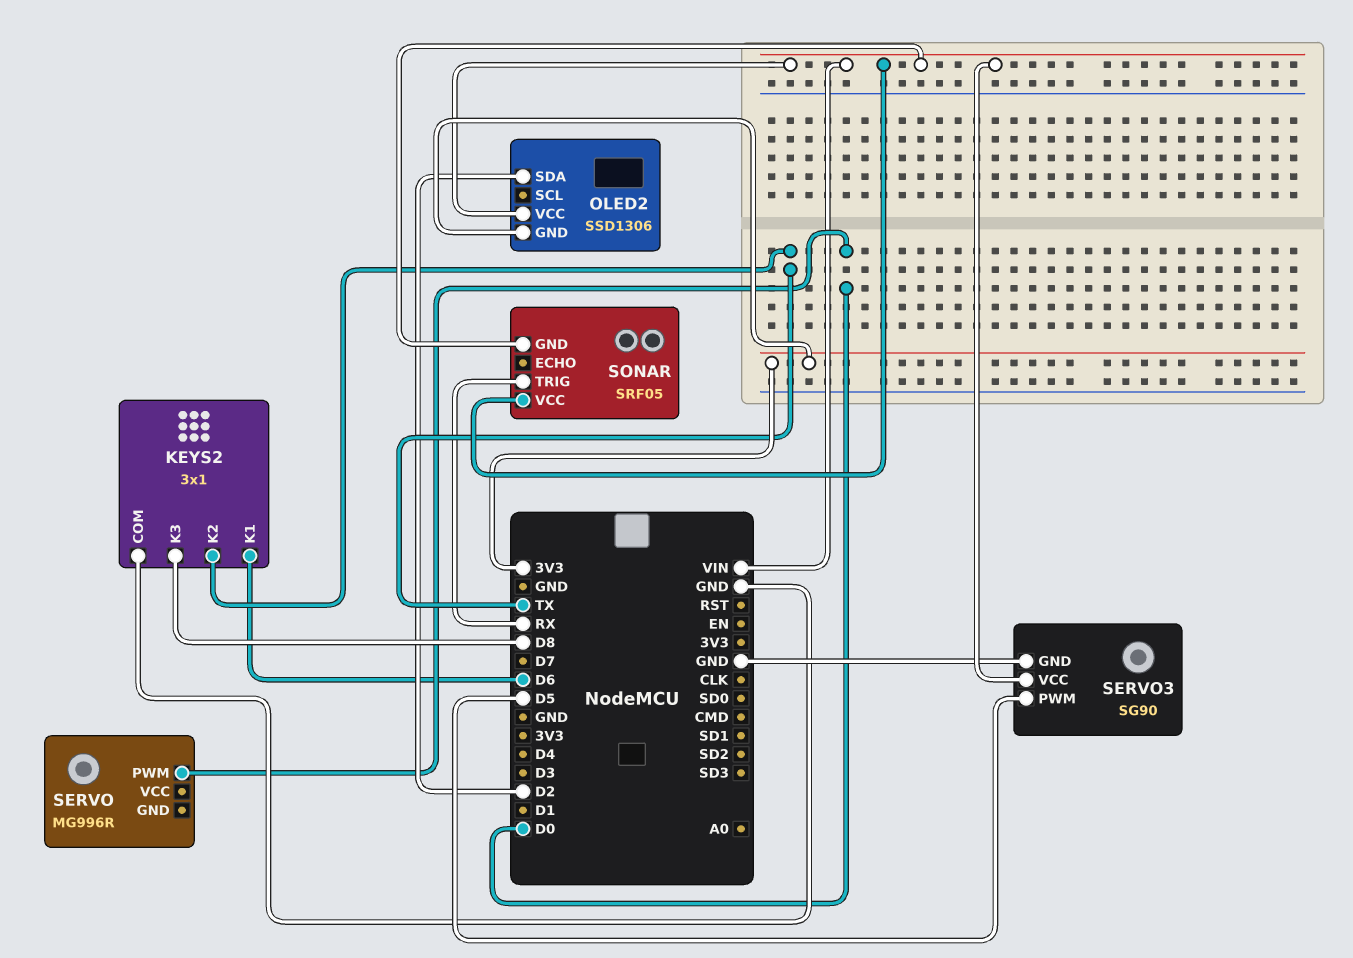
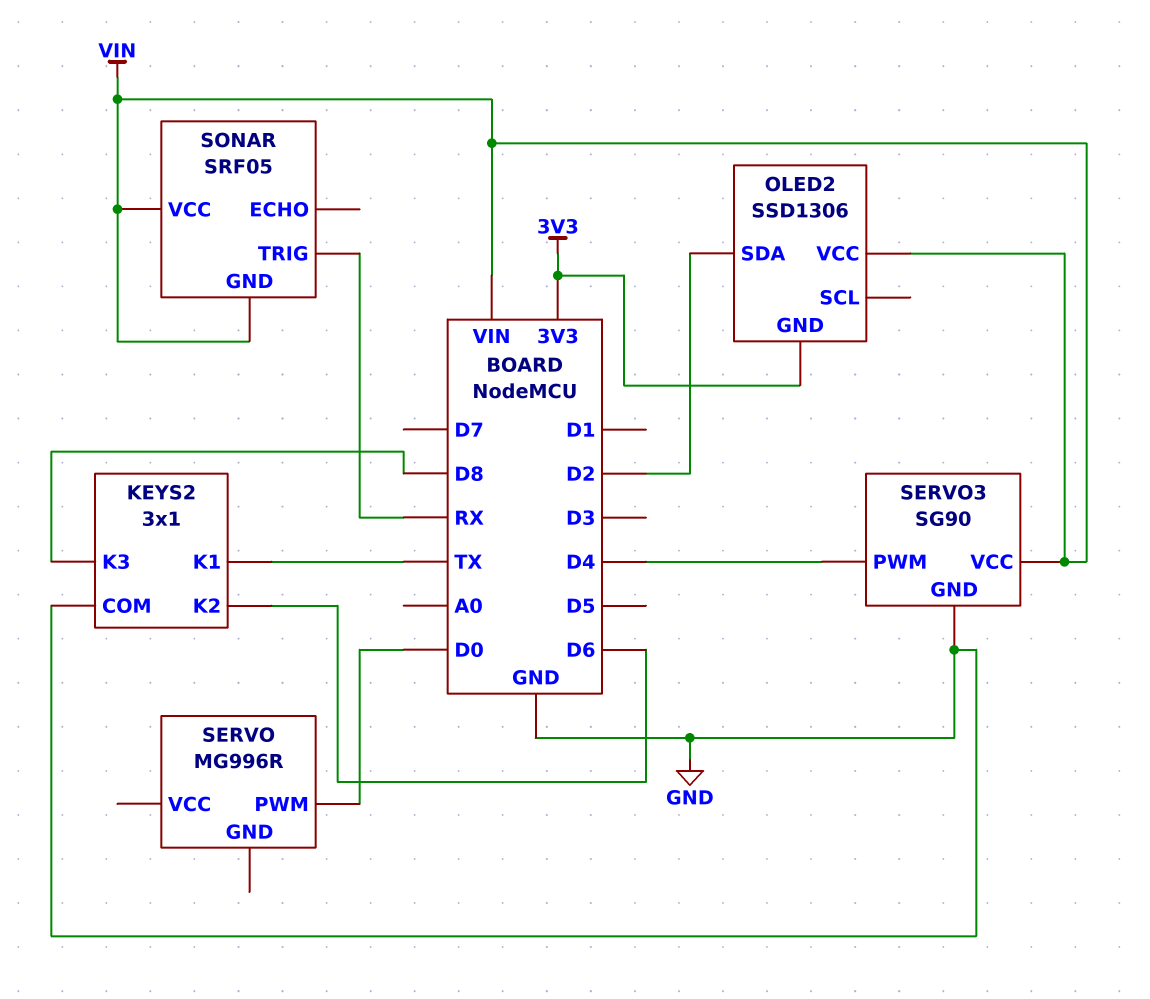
KEYS2 pin K1: D6 -> TX
KEYS2 pin K2: TX -> D6
SERVO3 pin PWM: D5 -> D4

